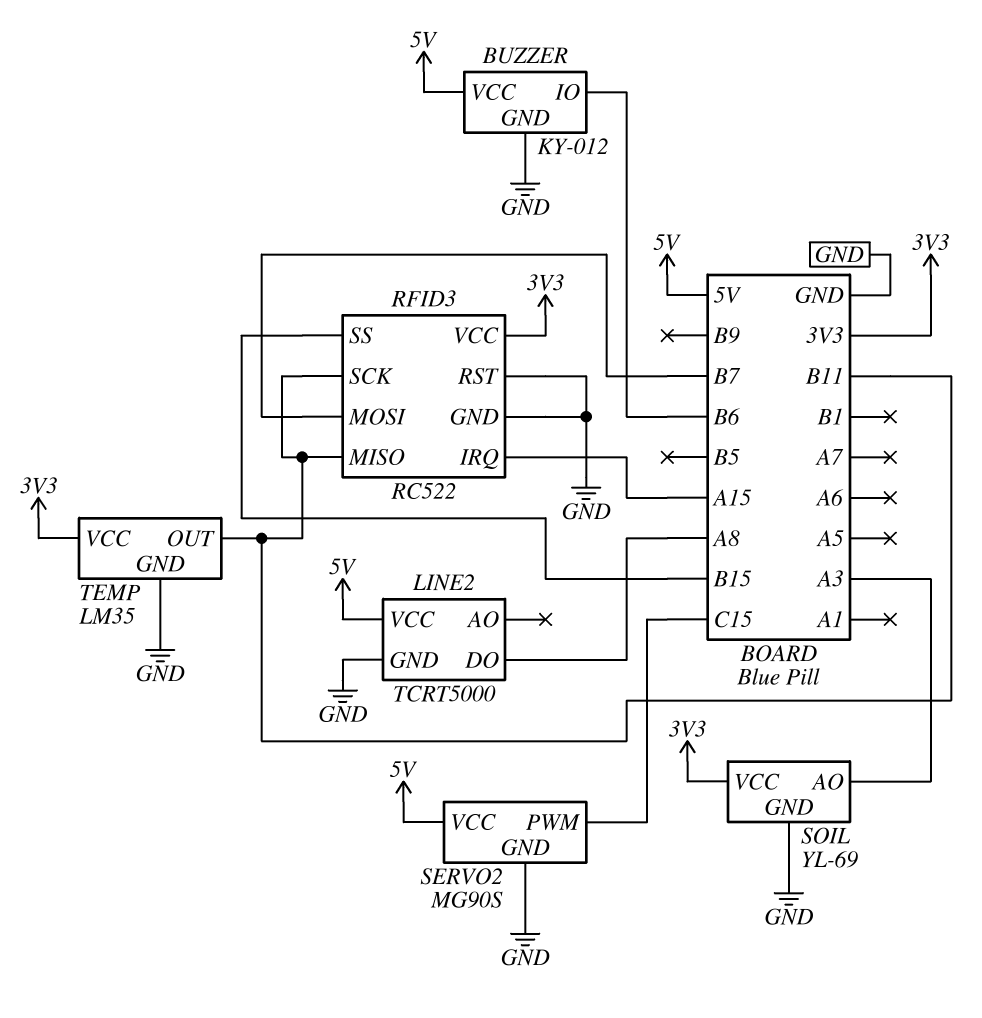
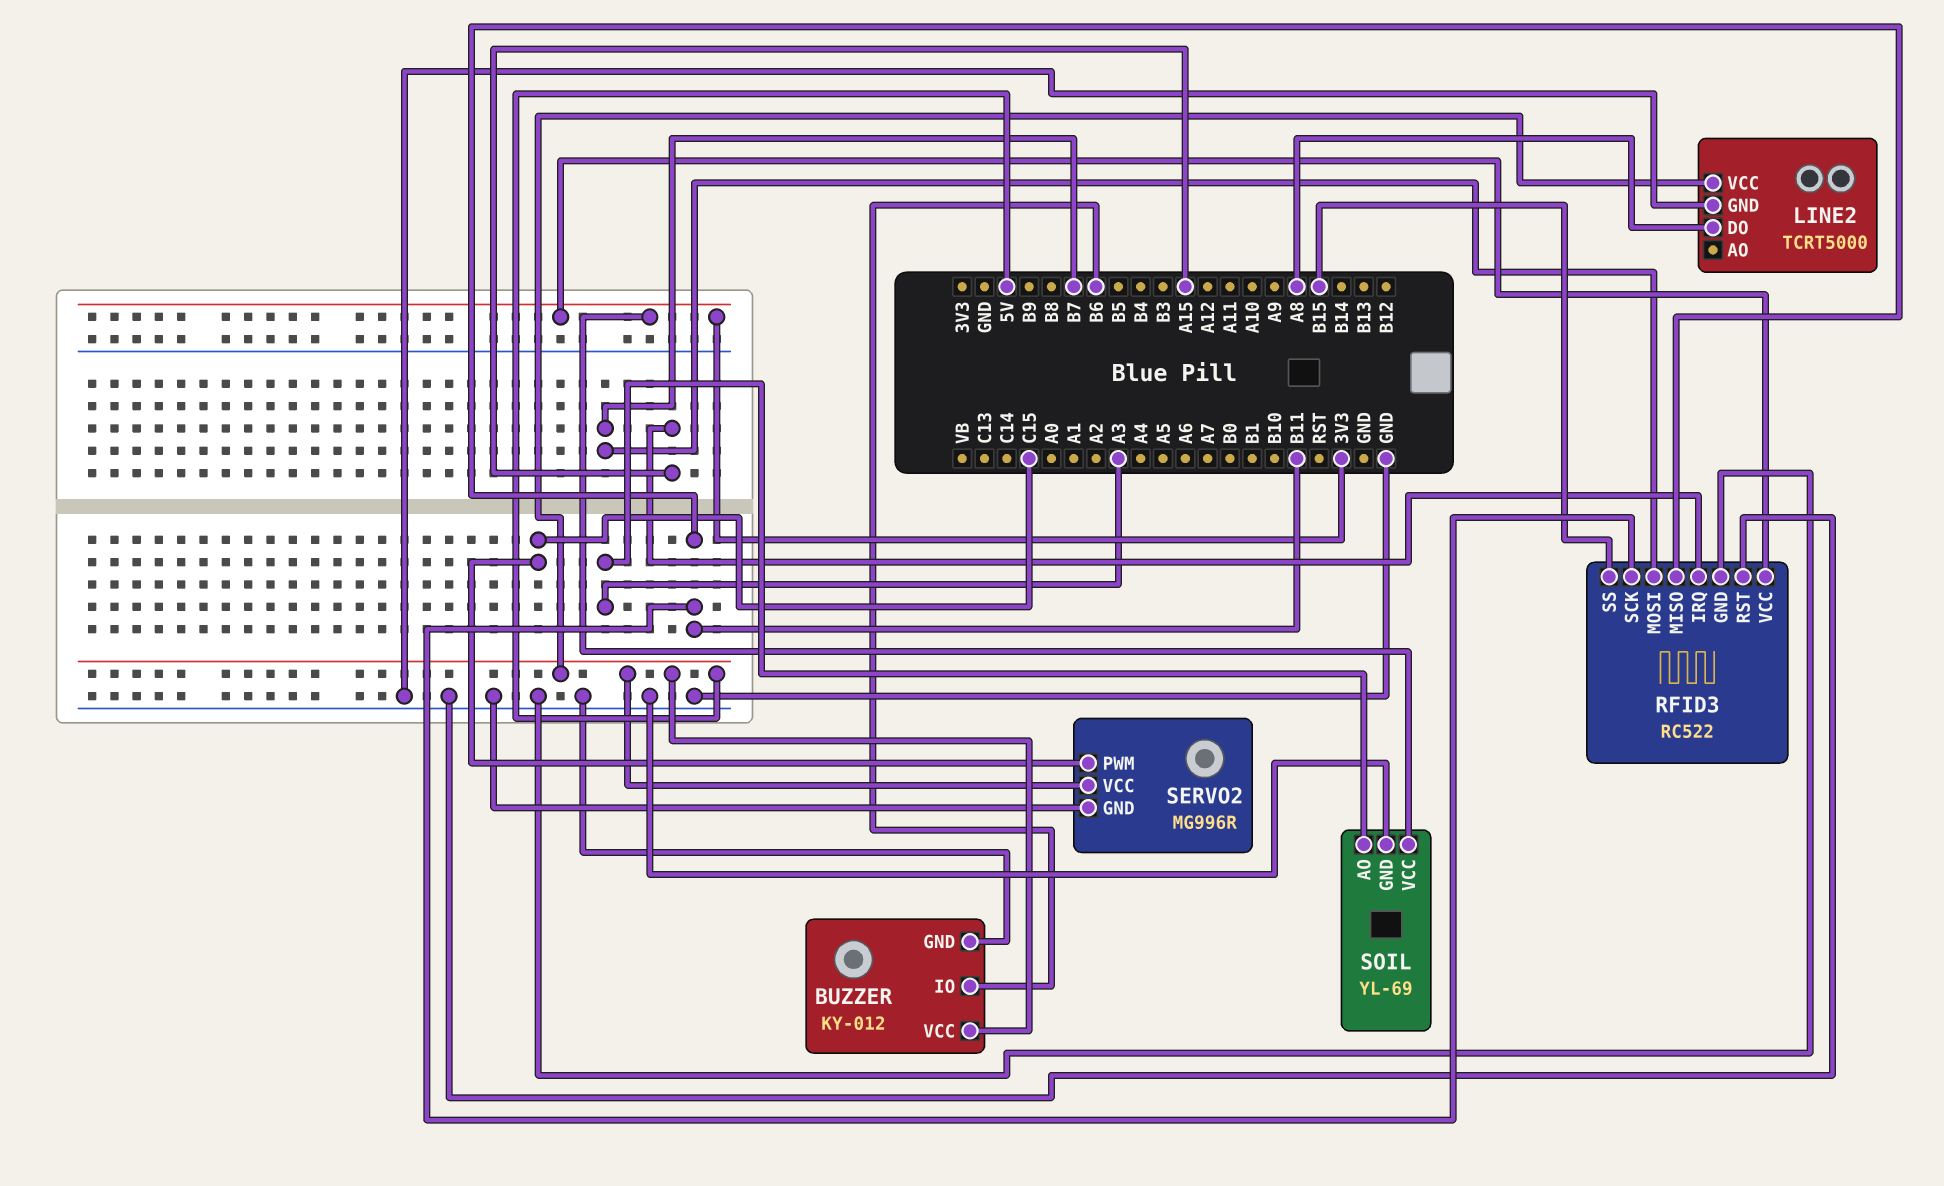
SERVO2: MG90S -> MG996R
TEMP: LM35 -> none
TEMP pin GND: GND -> none
TEMP pin OUT: B11 -> none
TEMP pin VCC: 3V3 -> none

